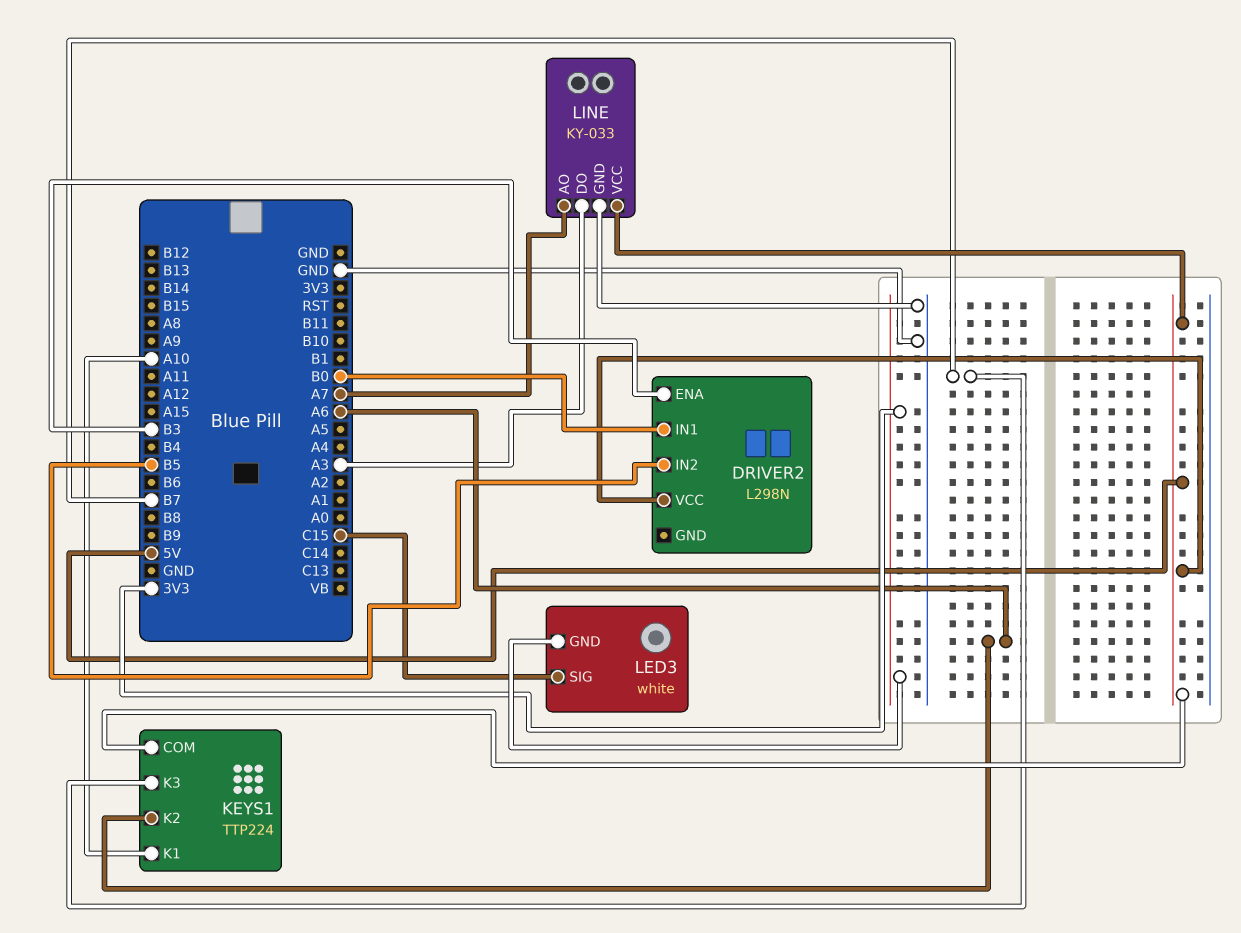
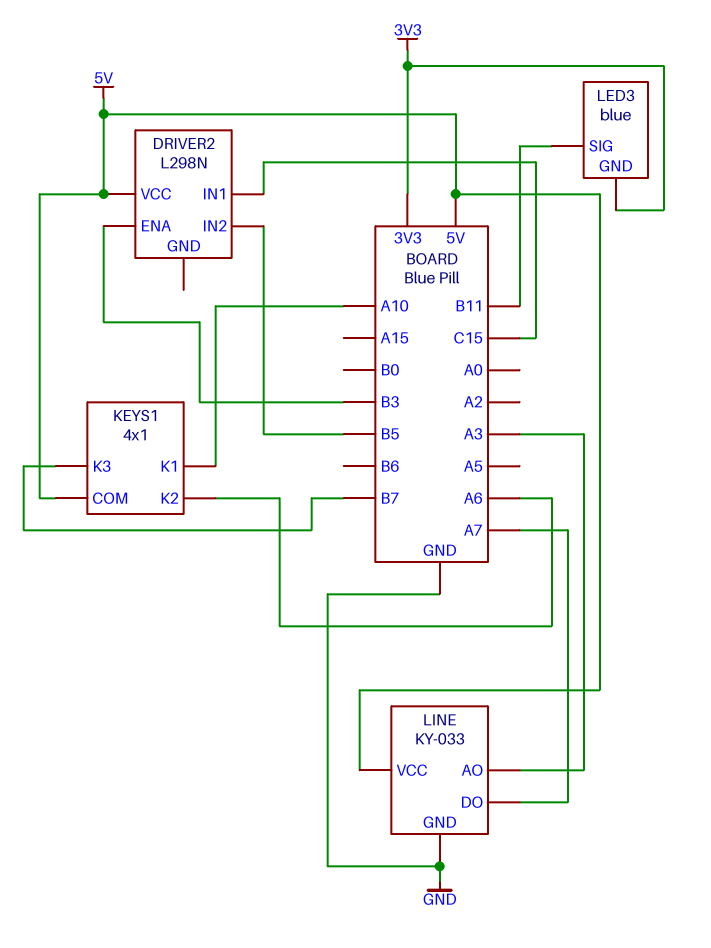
DRIVER2 pin IN1: B0 -> C15
KEYS1: TTP224 -> 4x1
LED3: white -> blue
LED3 pin SIG: C15 -> B11
LINE pin AO: A7 -> A3
LINE pin DO: A3 -> A7

